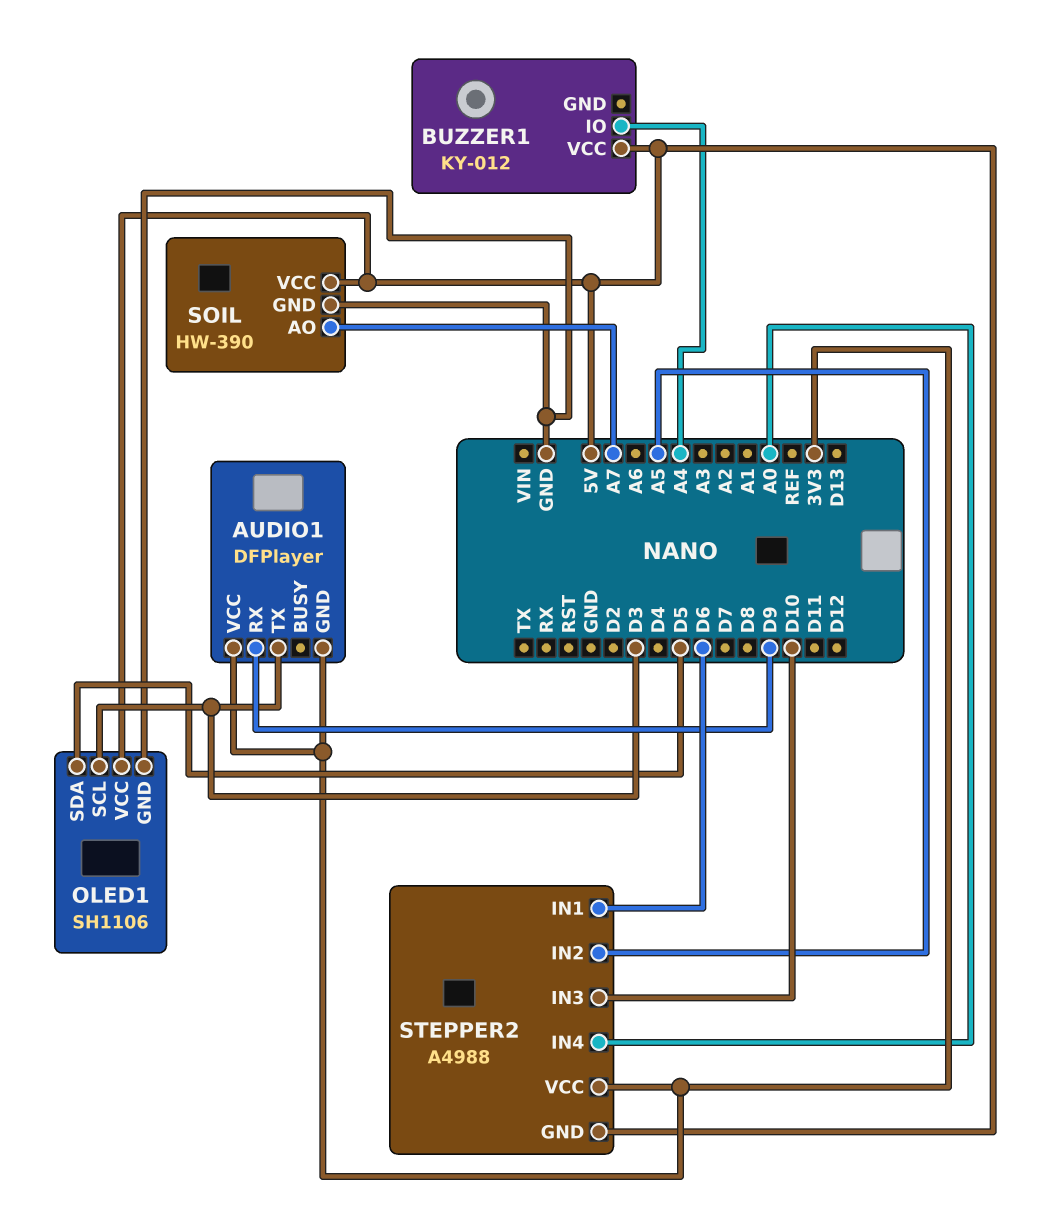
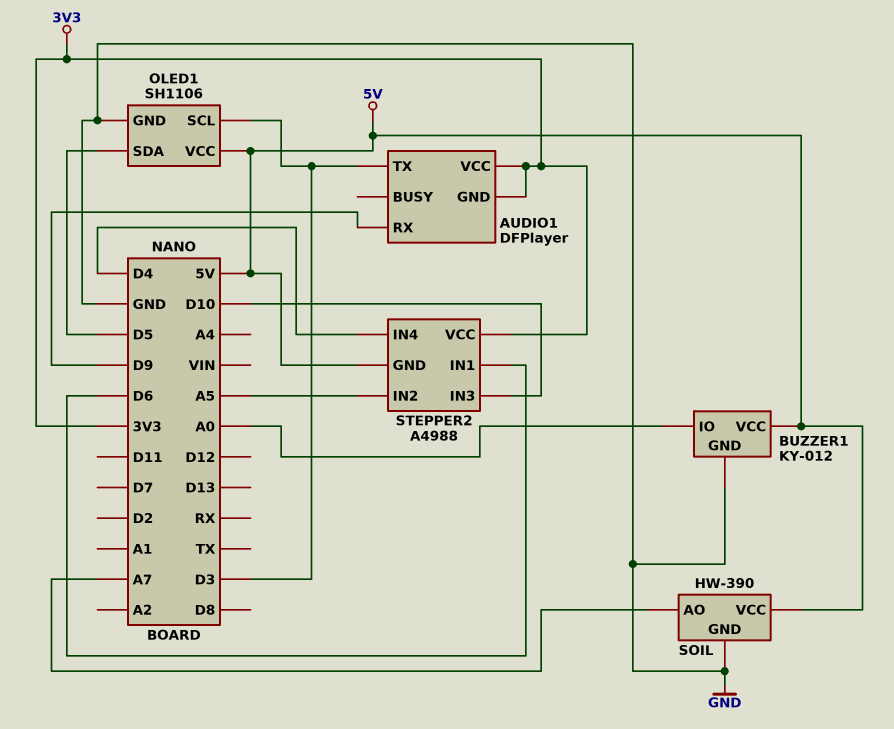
BUZZER1 pin GND: none -> GND
BUZZER1 pin IO: A4 -> A0
STEPPER2 pin IN4: A0 -> D4

